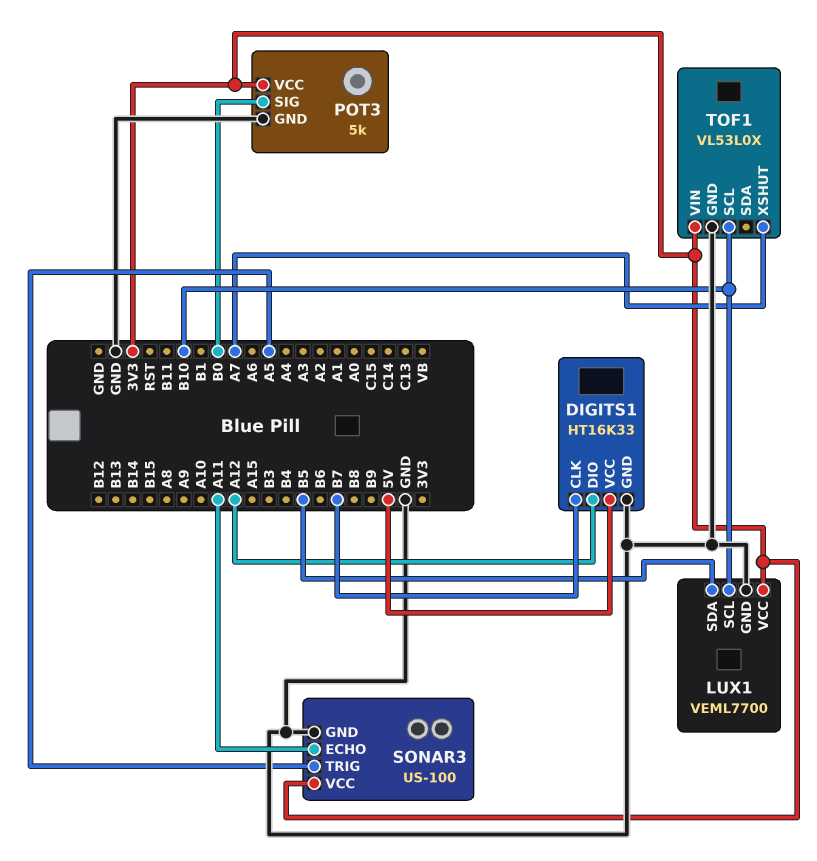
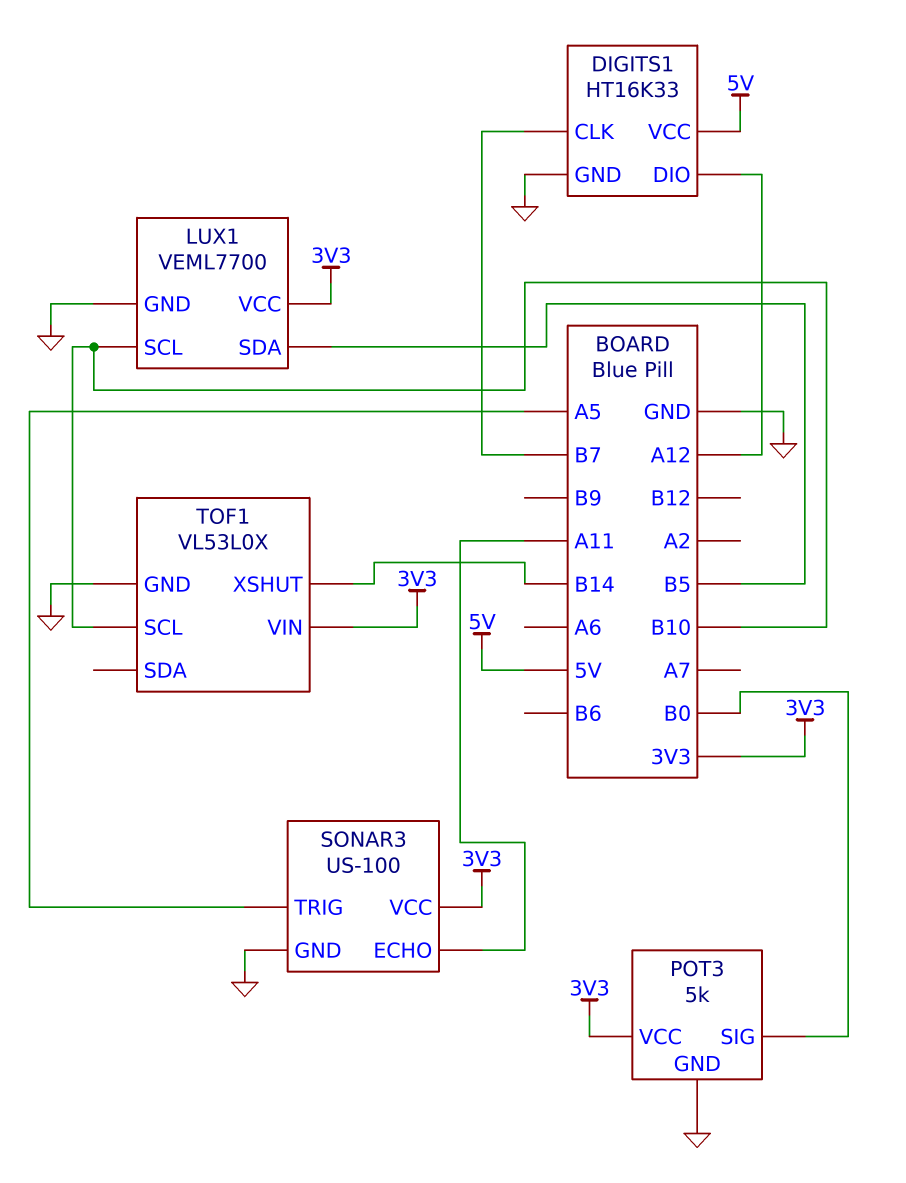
TOF1 pin XSHUT: A7 -> B14

